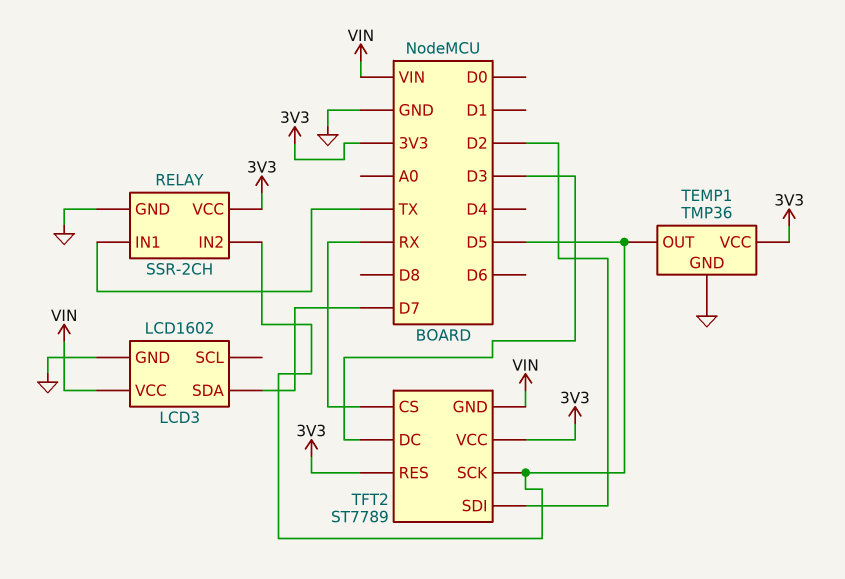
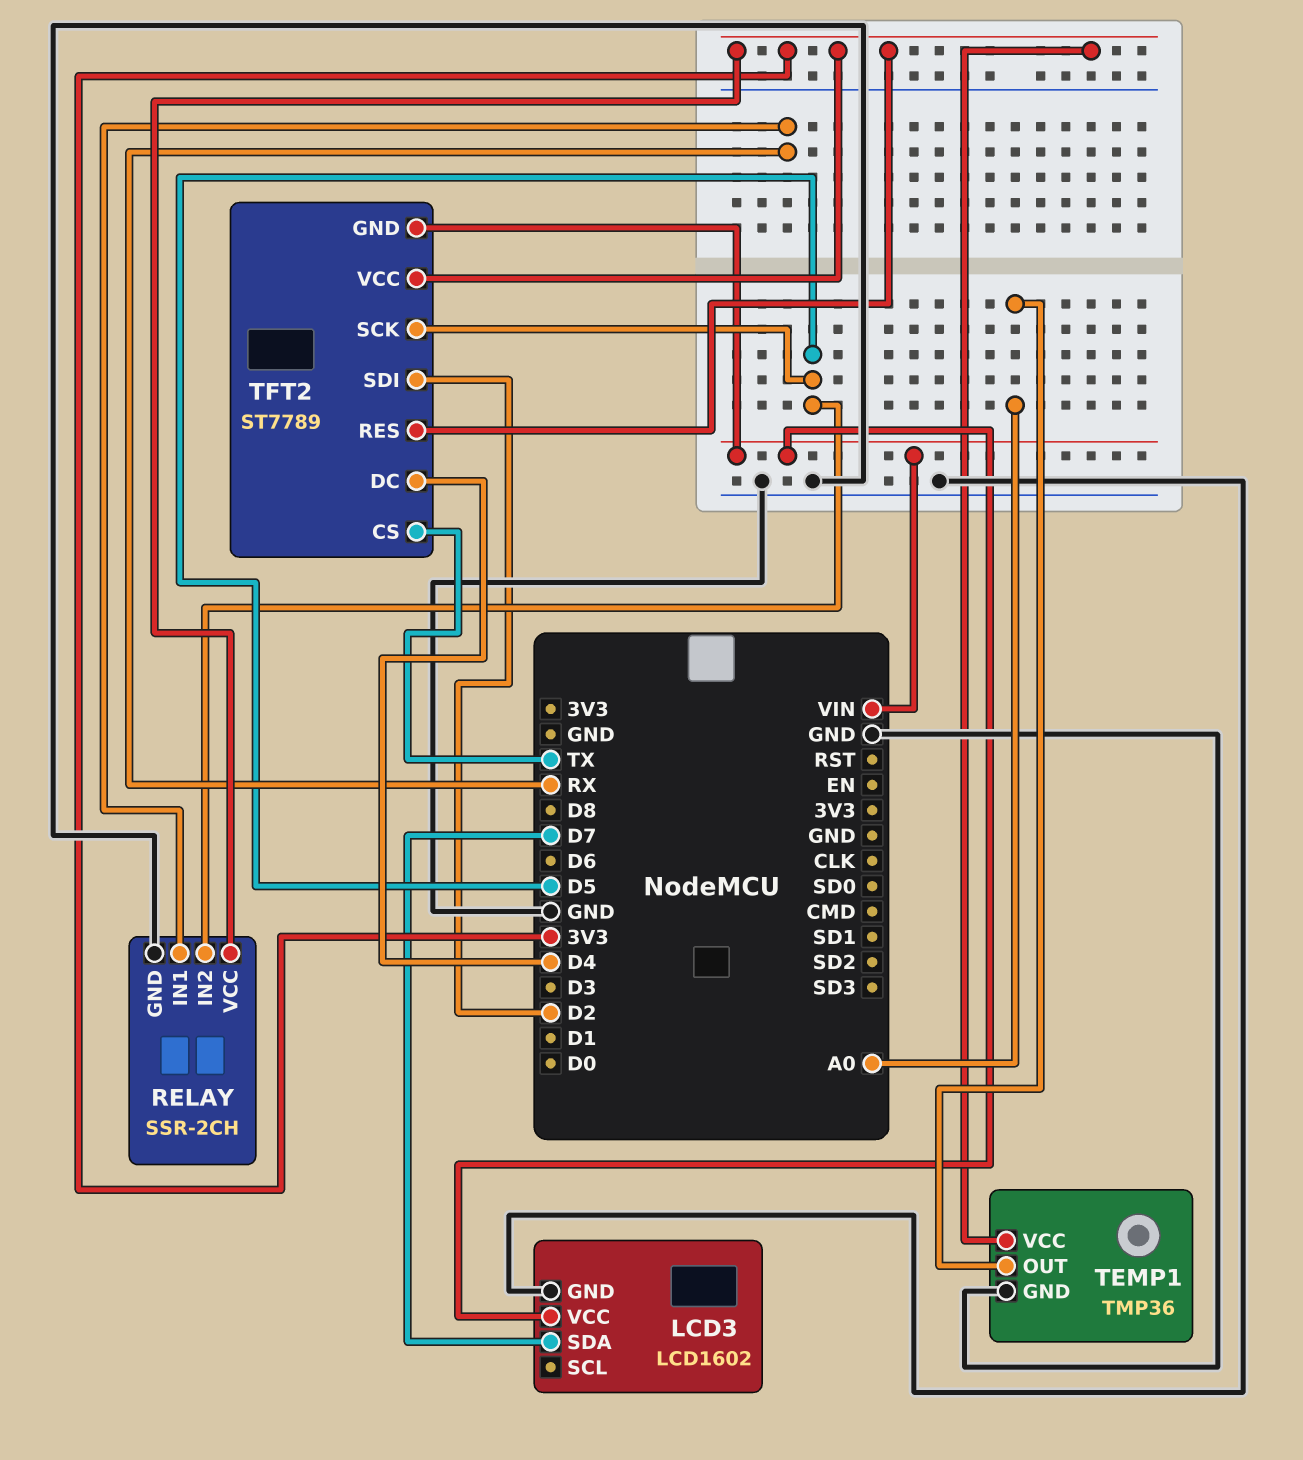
RELAY pin IN1: TX -> RX
TEMP1 pin OUT: D5 -> A0
TFT2 pin CS: RX -> TX
TFT2 pin DC: D3 -> D4

